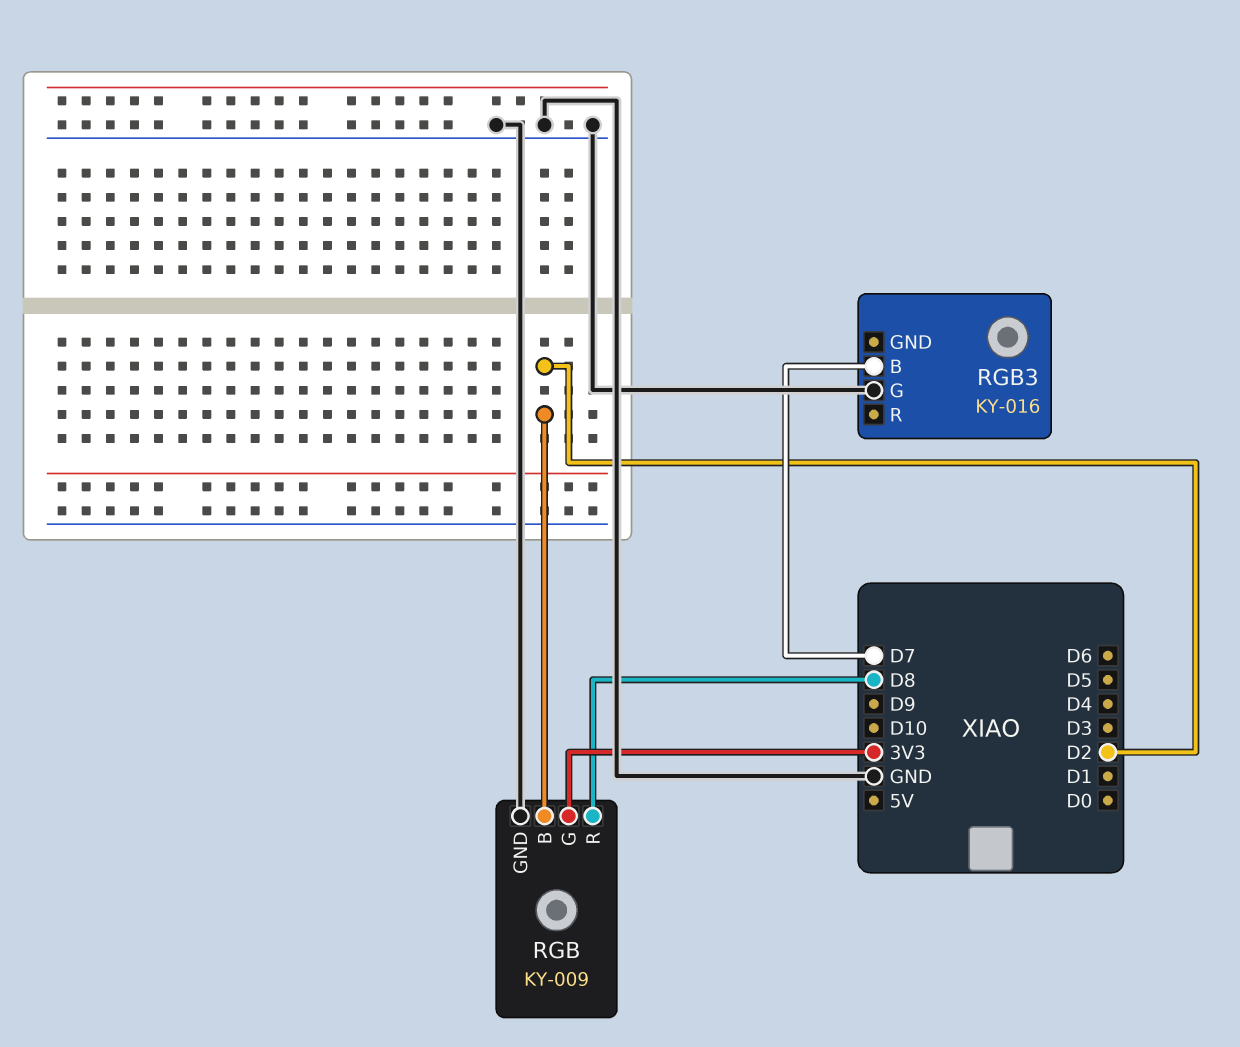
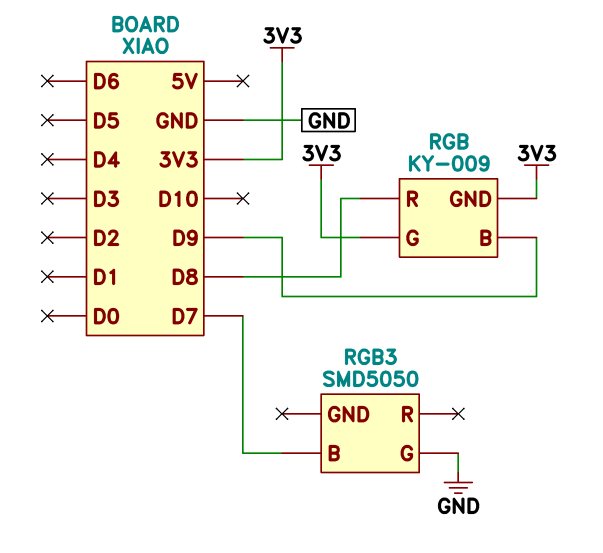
RGB pin B: D2 -> D9
RGB pin GND: GND -> 3V3
RGB3: KY-016 -> SMD5050

